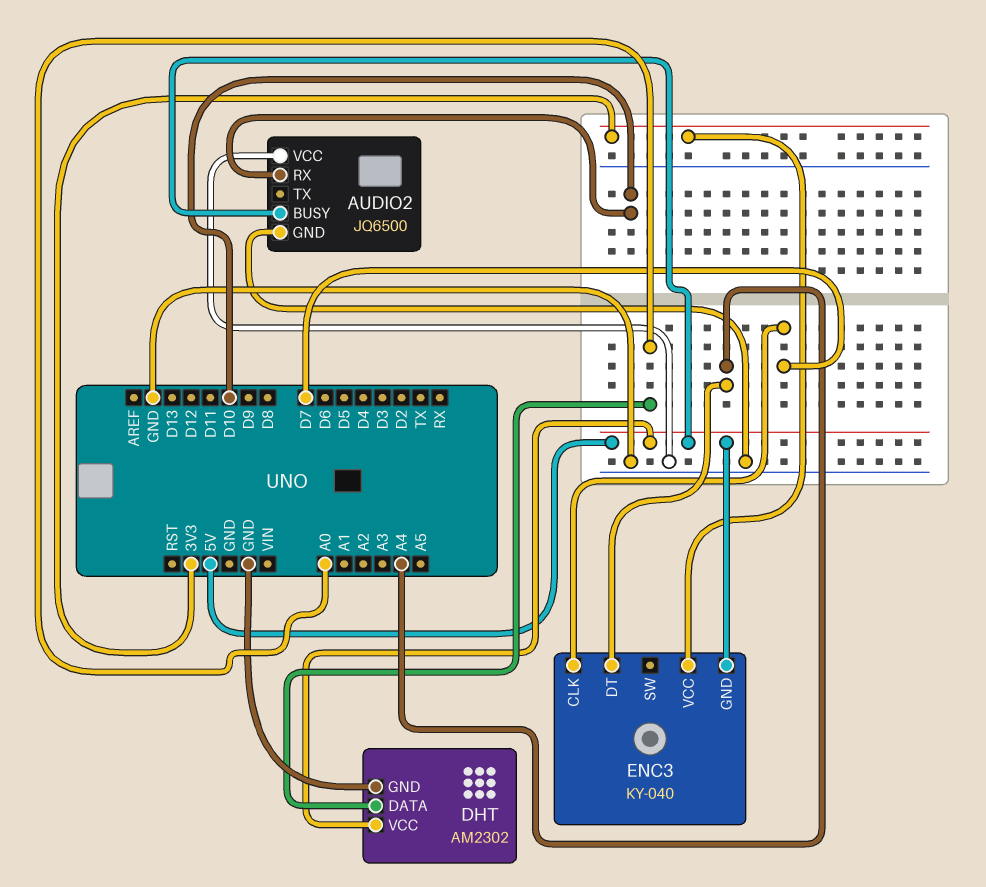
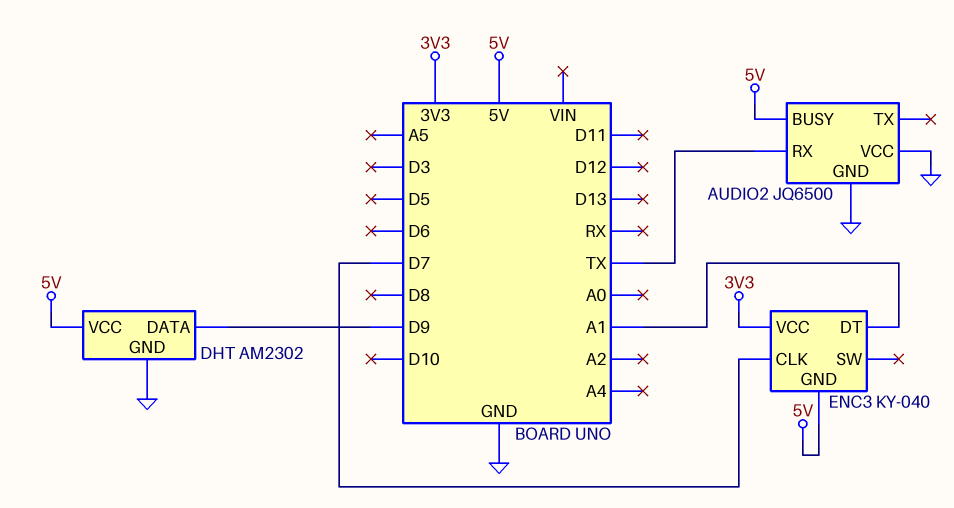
AUDIO2 pin RX: D10 -> TX
DHT pin DATA: A0 -> D9
ENC3 pin DT: A4 -> A1

